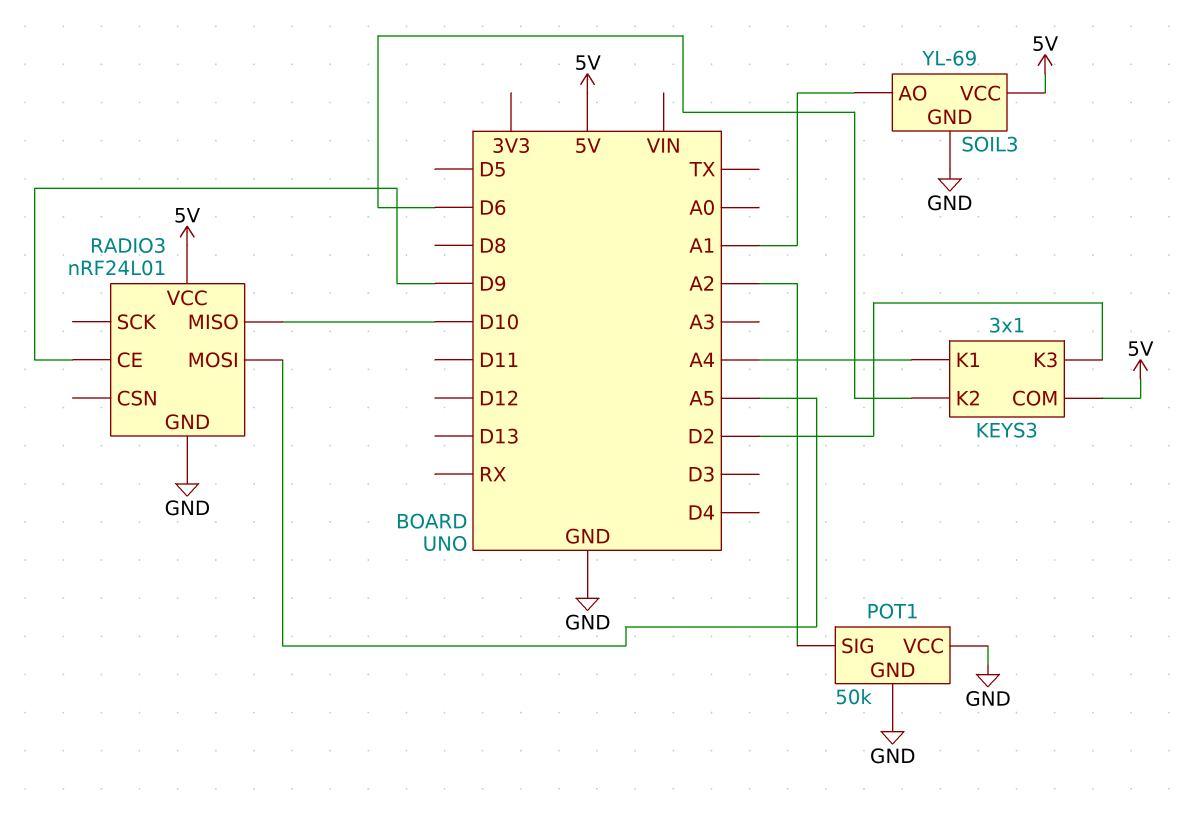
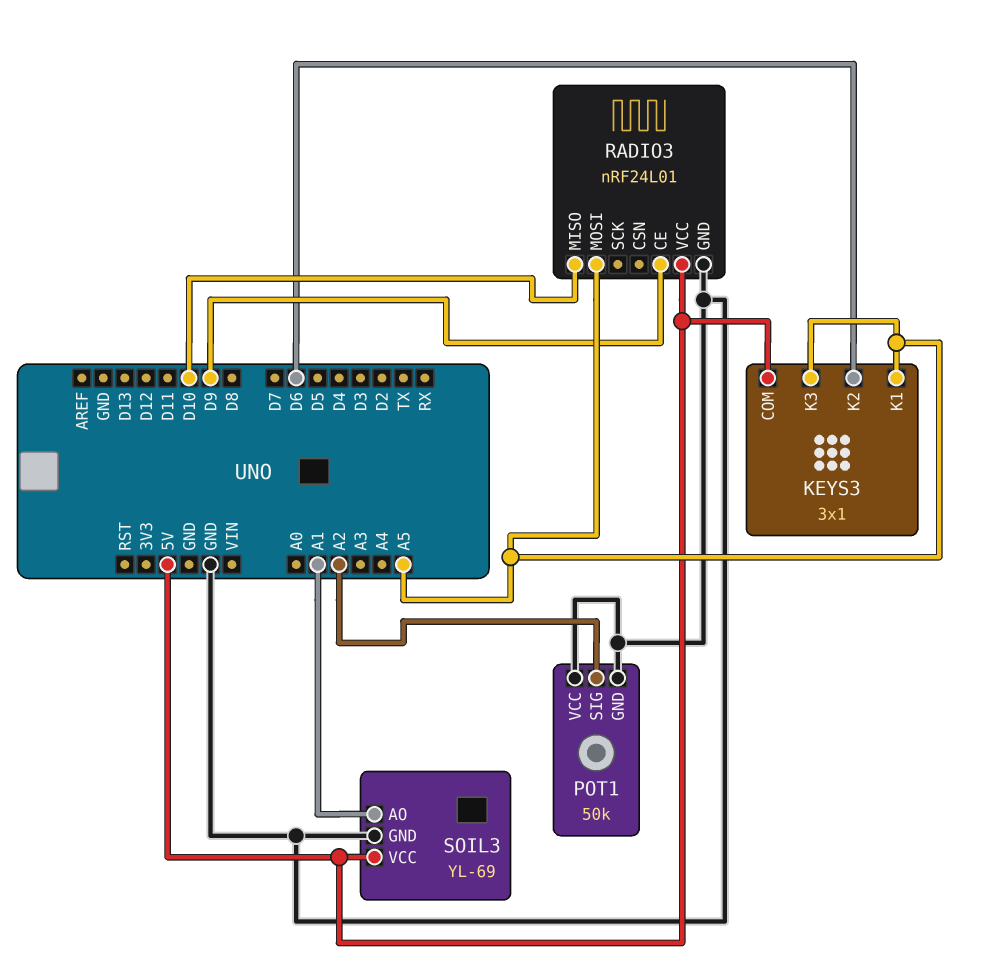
KEYS3 pin K1: A4 -> A5
KEYS3 pin K3: D2 -> A5

